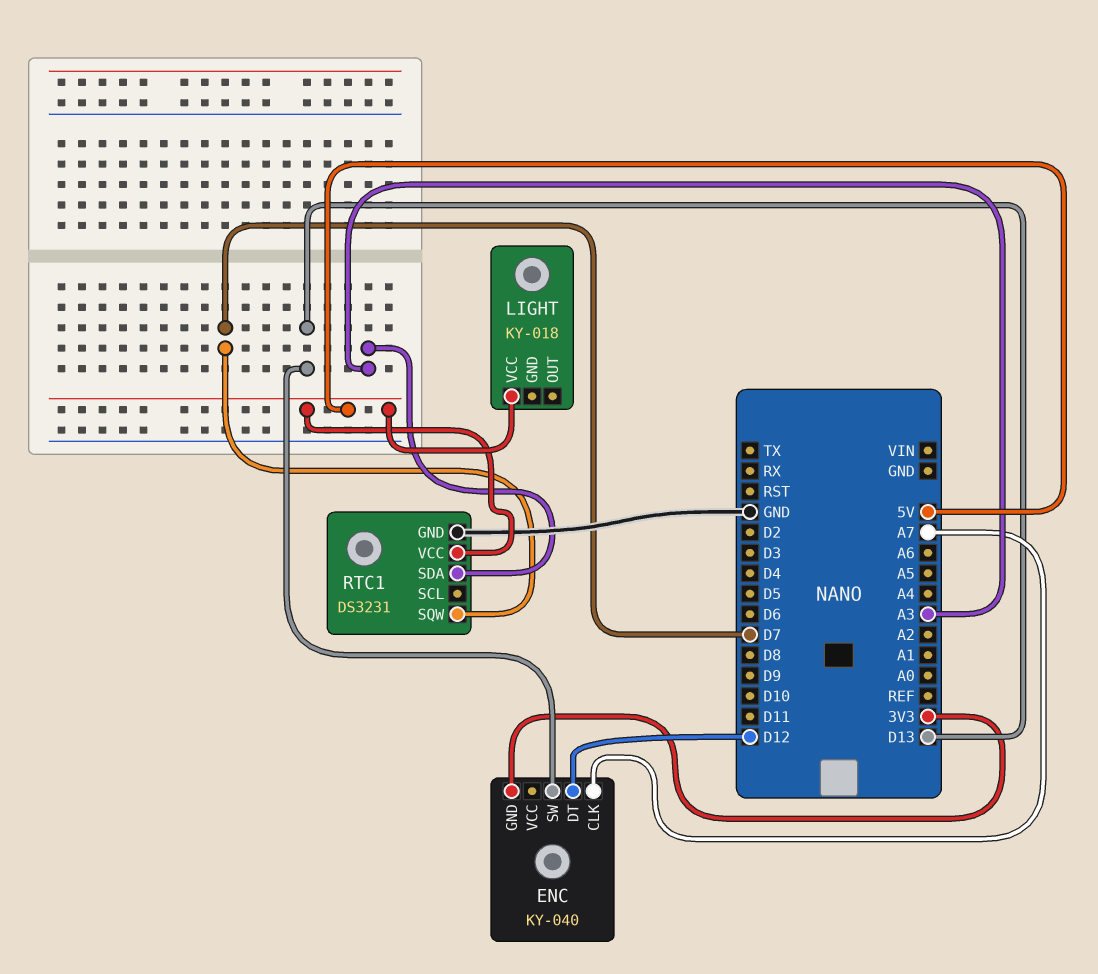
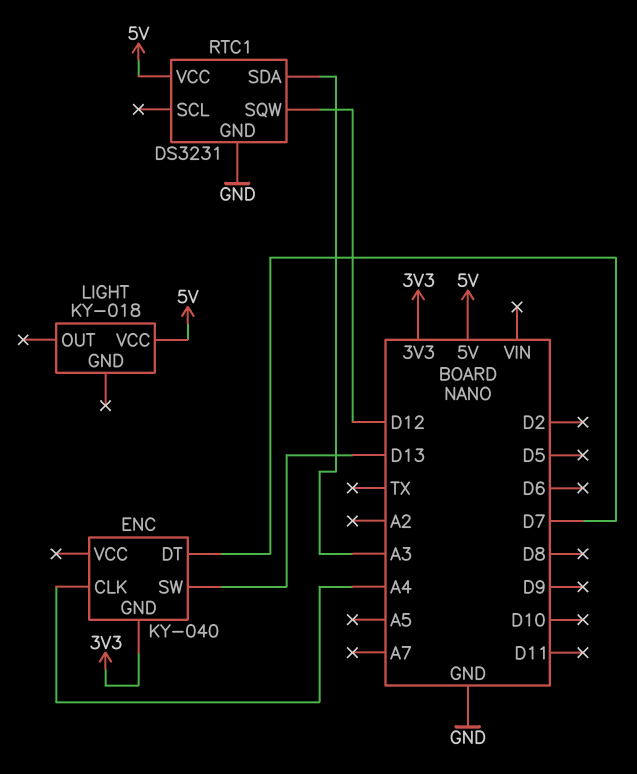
ENC pin CLK: A7 -> A4
ENC pin DT: D12 -> D7
RTC1 pin SQW: D7 -> D12

